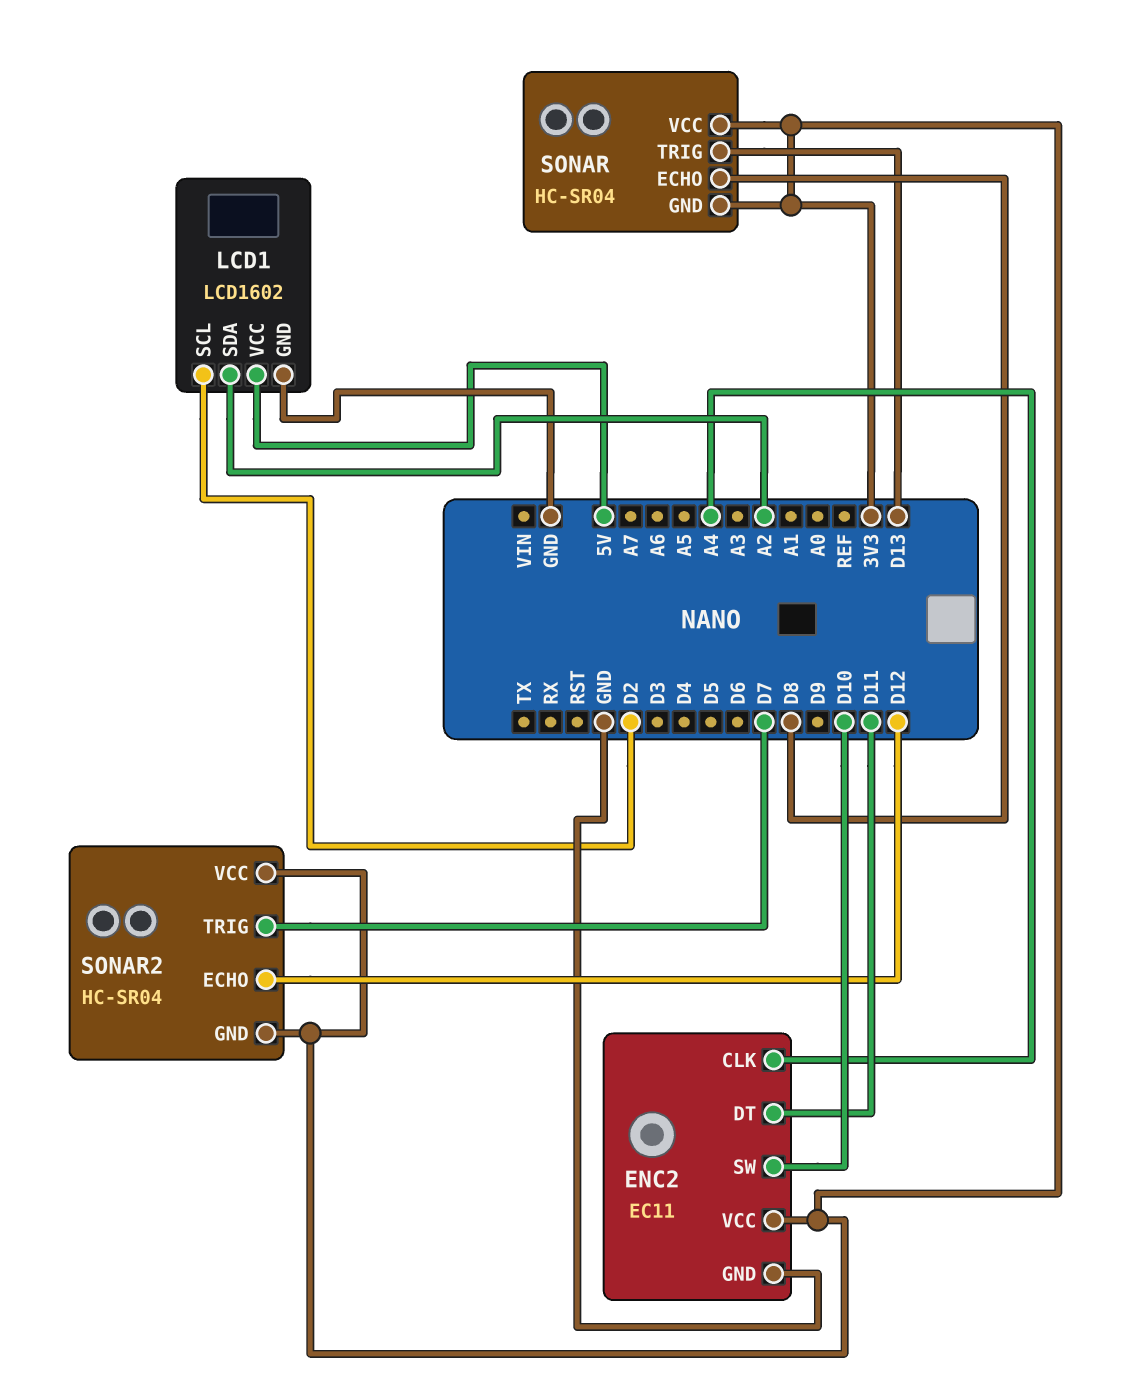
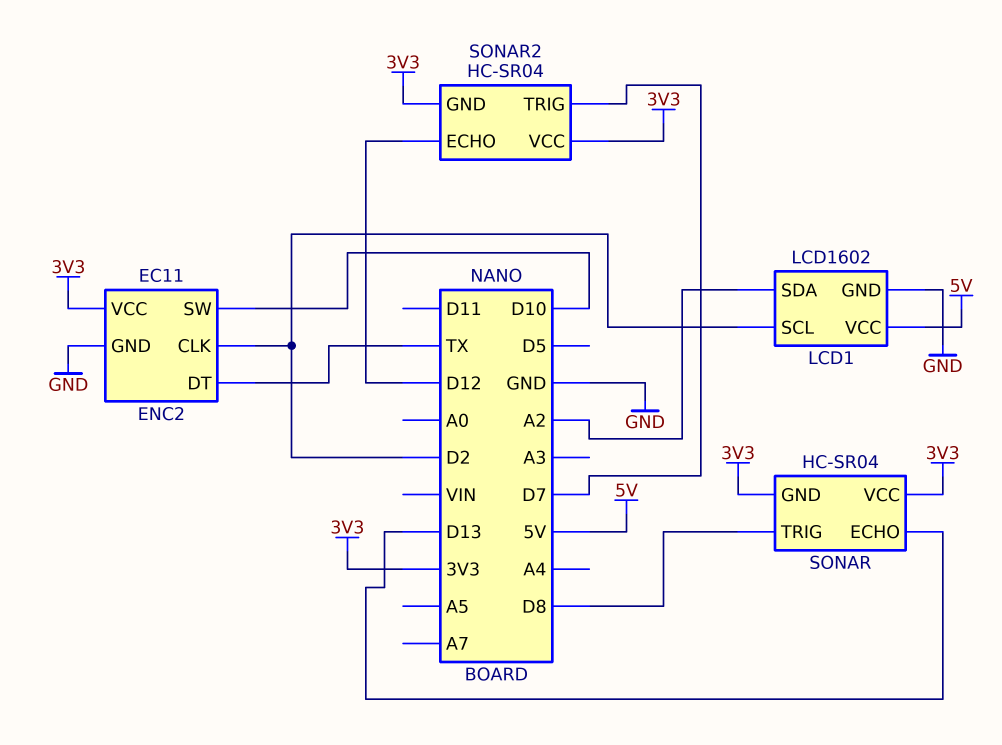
ENC2 pin CLK: A4 -> D2
ENC2 pin DT: D11 -> TX
SONAR pin ECHO: D8 -> D13
SONAR pin TRIG: D13 -> D8

